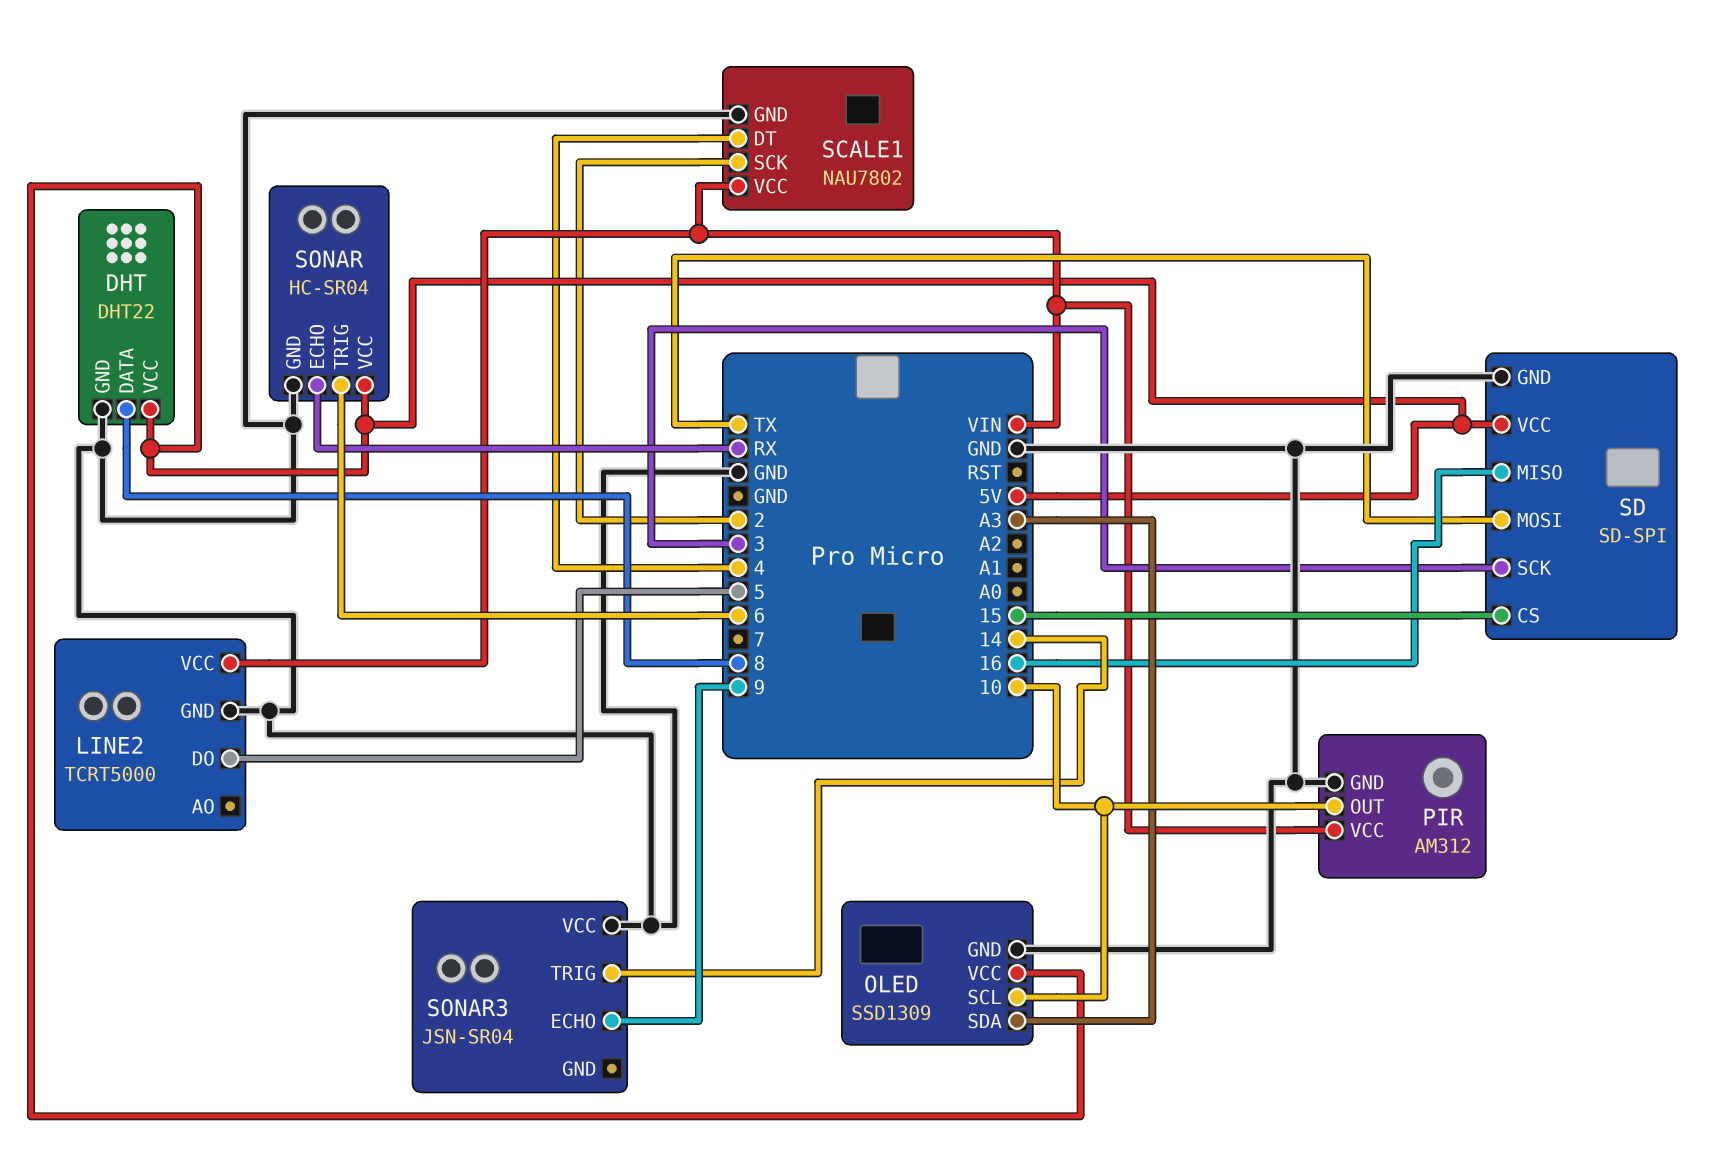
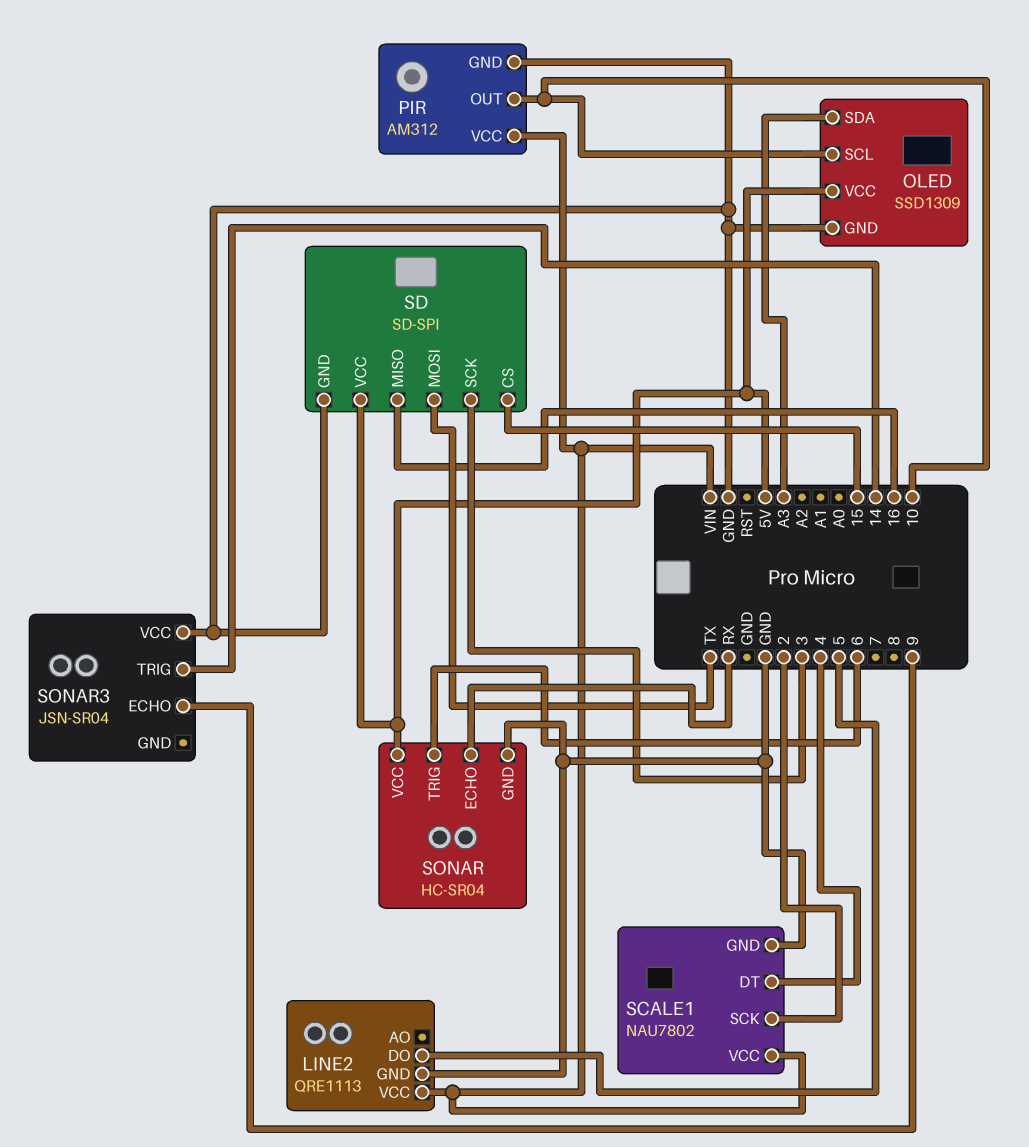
DHT: DHT22 -> none
DHT pin DATA: 8 -> none
DHT pin GND: GND -> none
DHT pin VCC: 5V -> none
LINE2: TCRT5000 -> QRE1113

